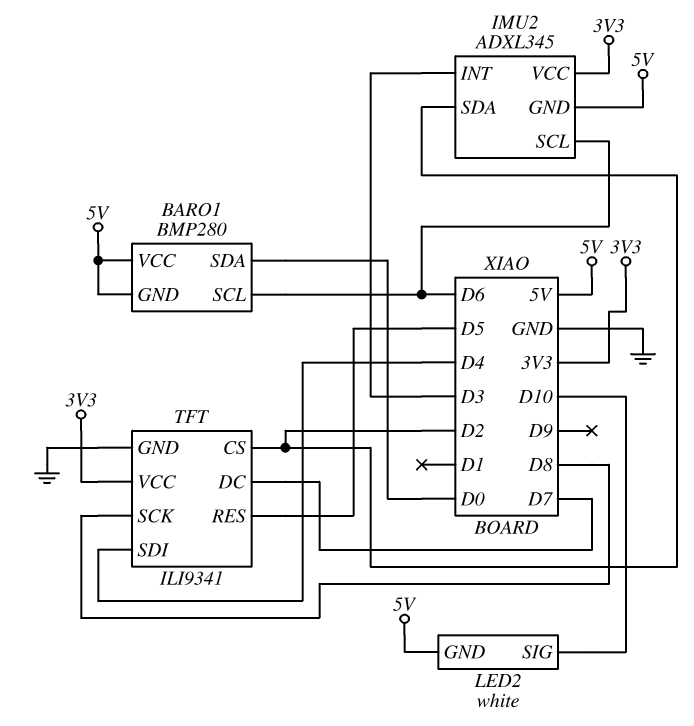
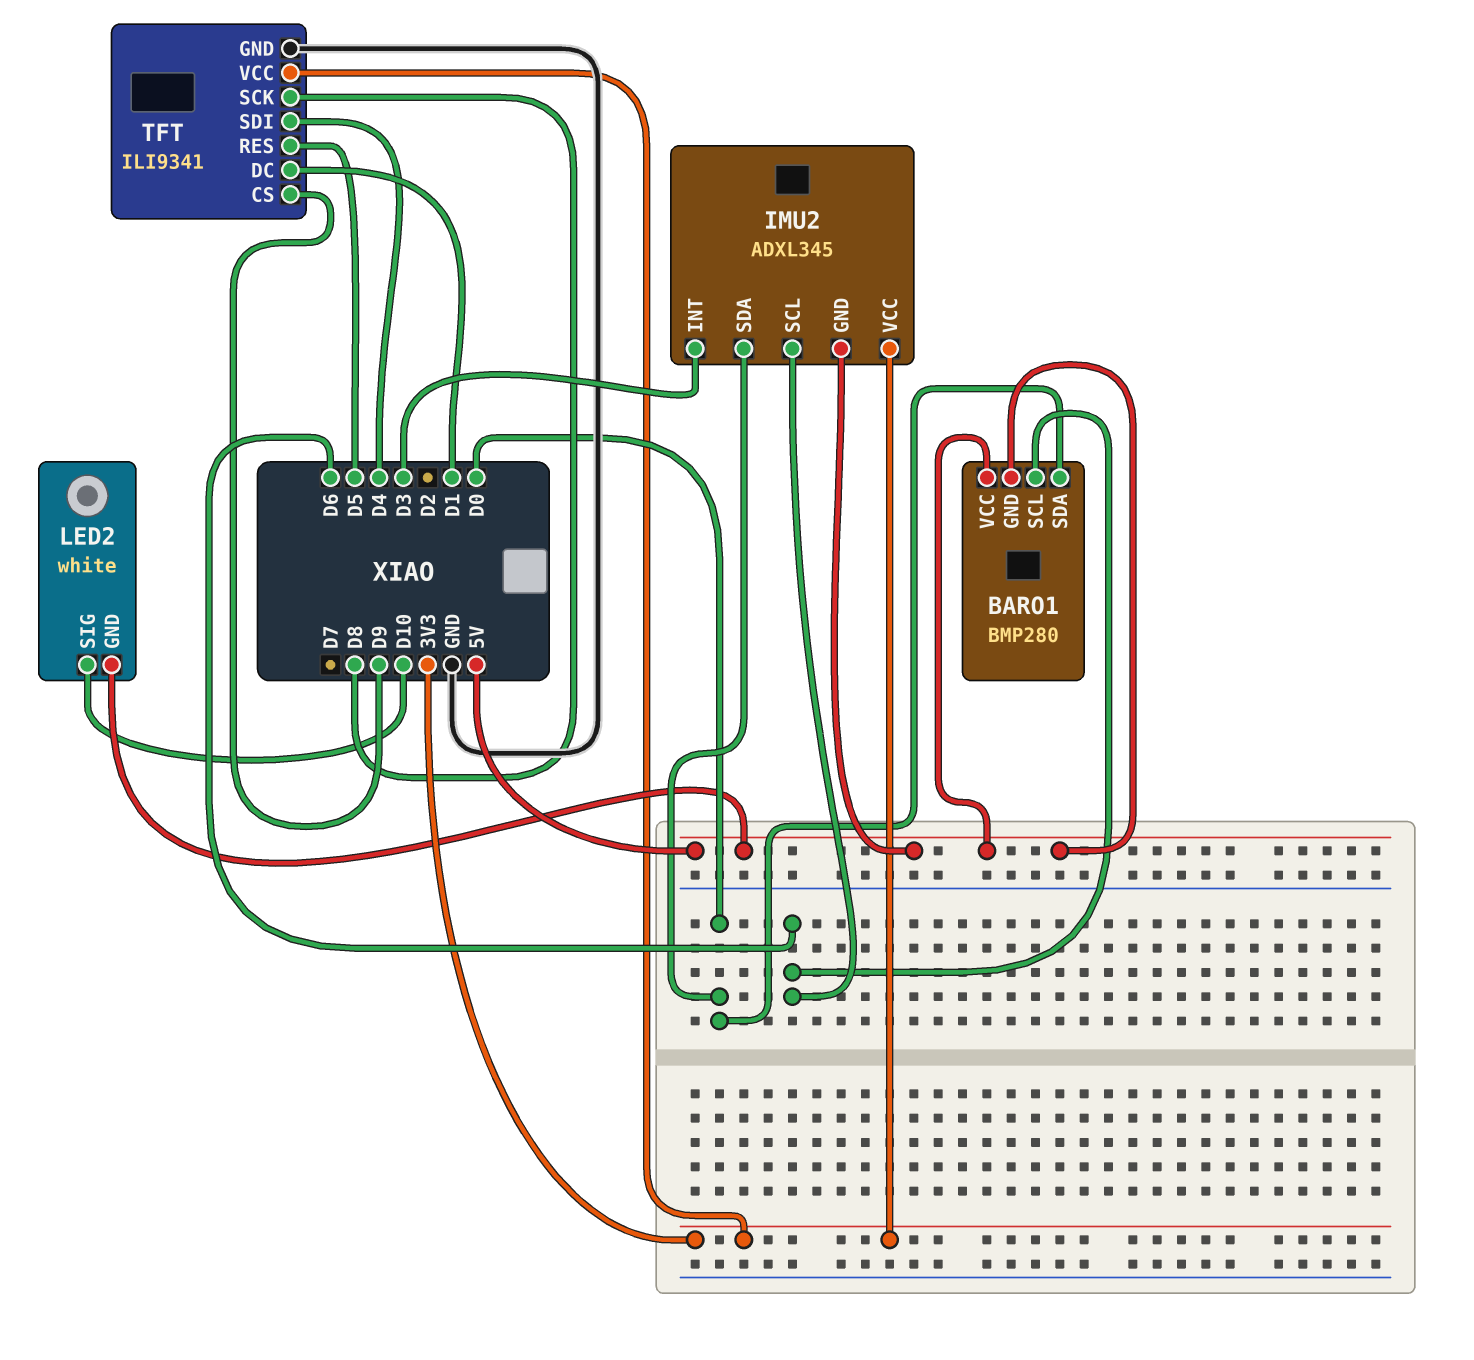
IMU2 pin SDA: D2 -> D0
TFT pin CS: D2 -> D9
TFT pin DC: D7 -> D1

